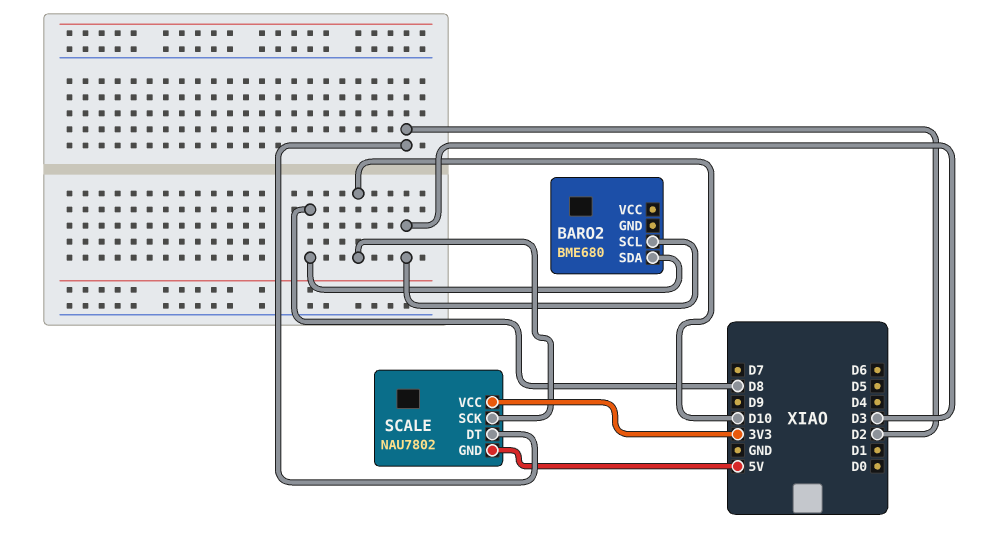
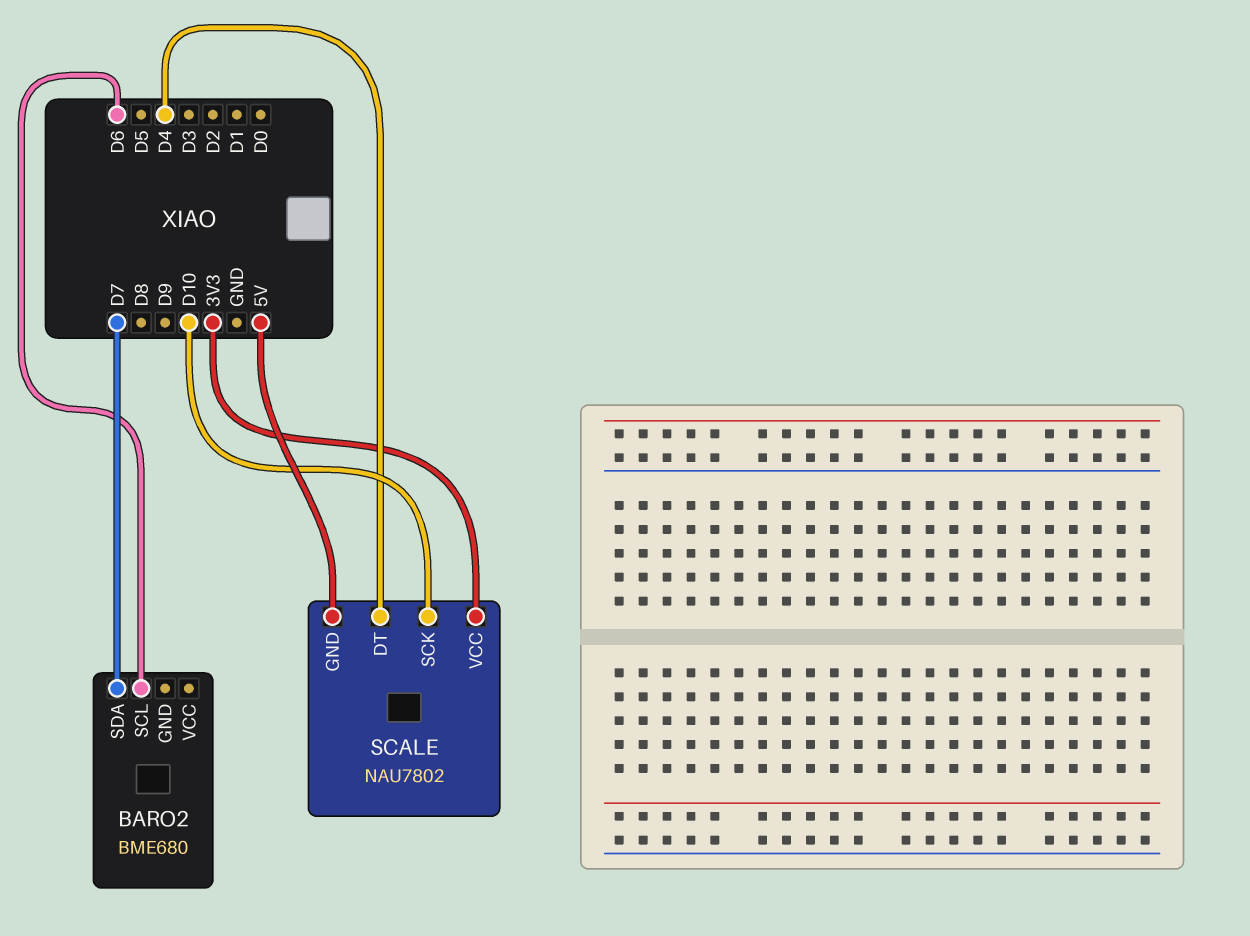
BARO2 pin SCL: D3 -> D6
BARO2 pin SDA: D8 -> D7
SCALE pin DT: D2 -> D4

